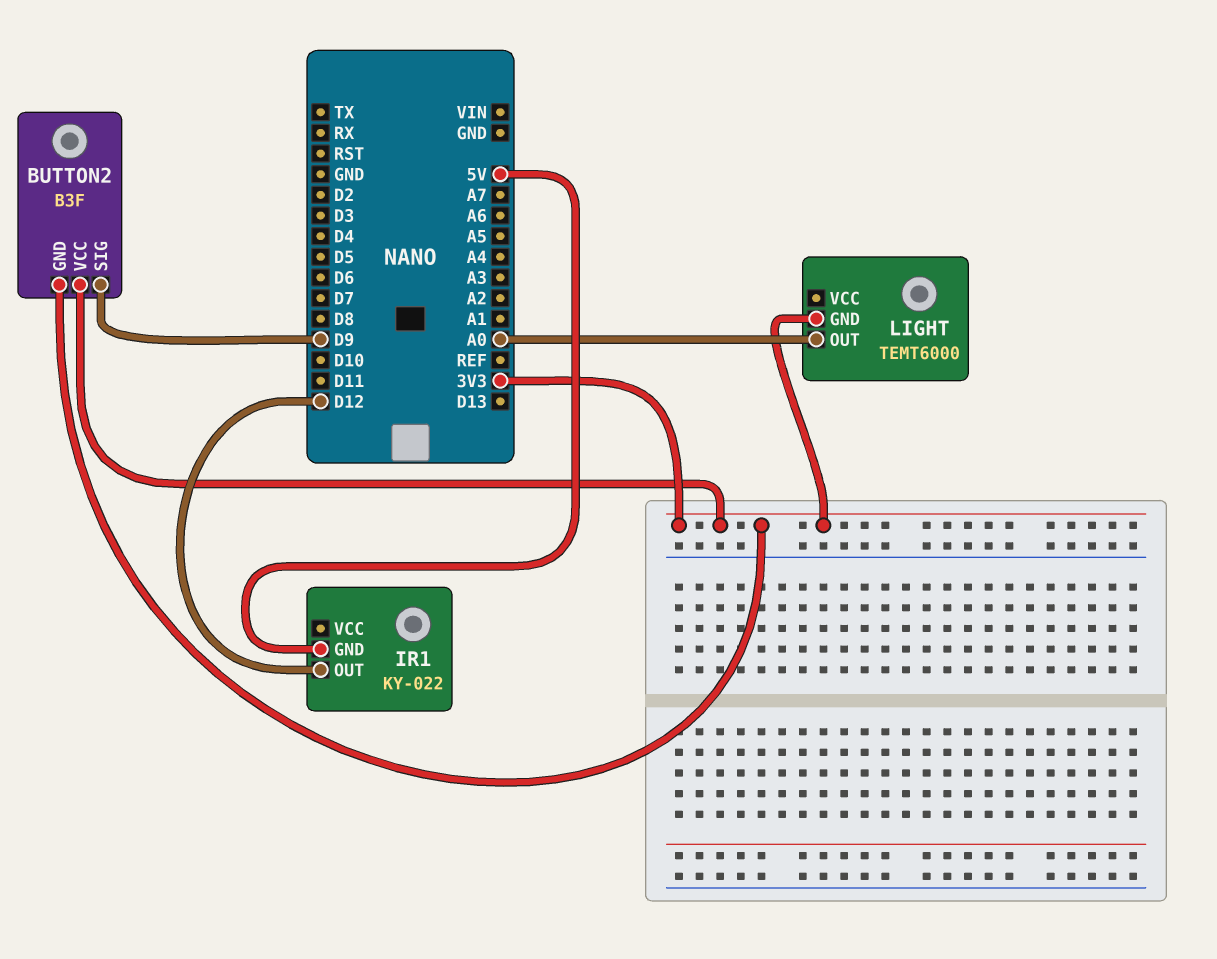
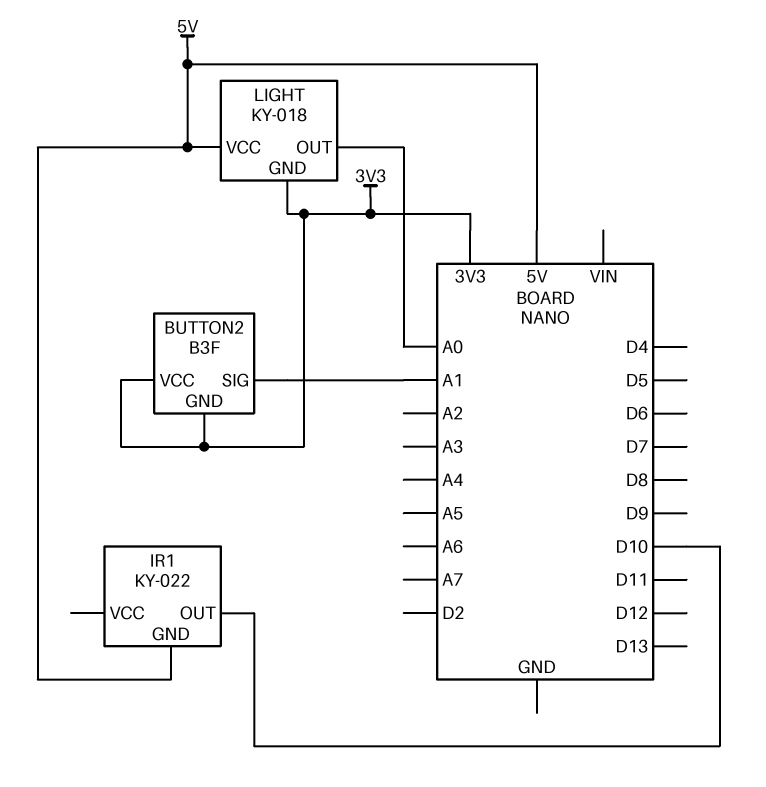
BUTTON2 pin SIG: D9 -> A1
IR1 pin OUT: D12 -> D10
LIGHT: TEMT6000 -> KY-018
LIGHT pin VCC: none -> 5V

